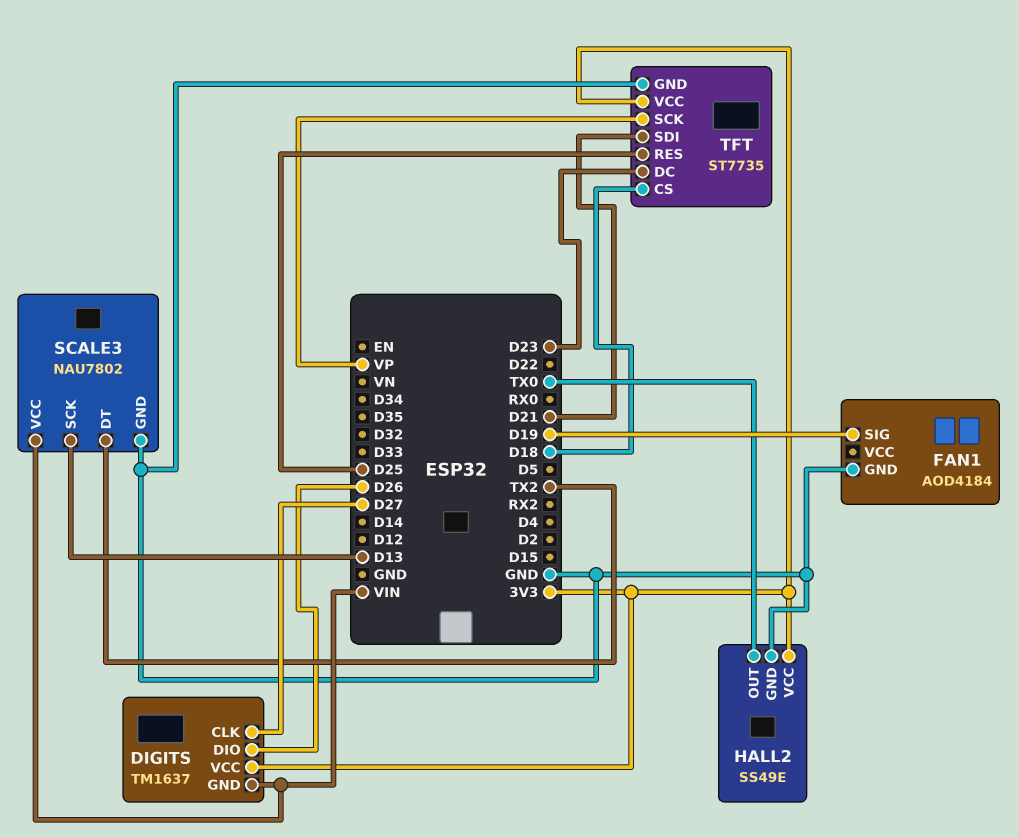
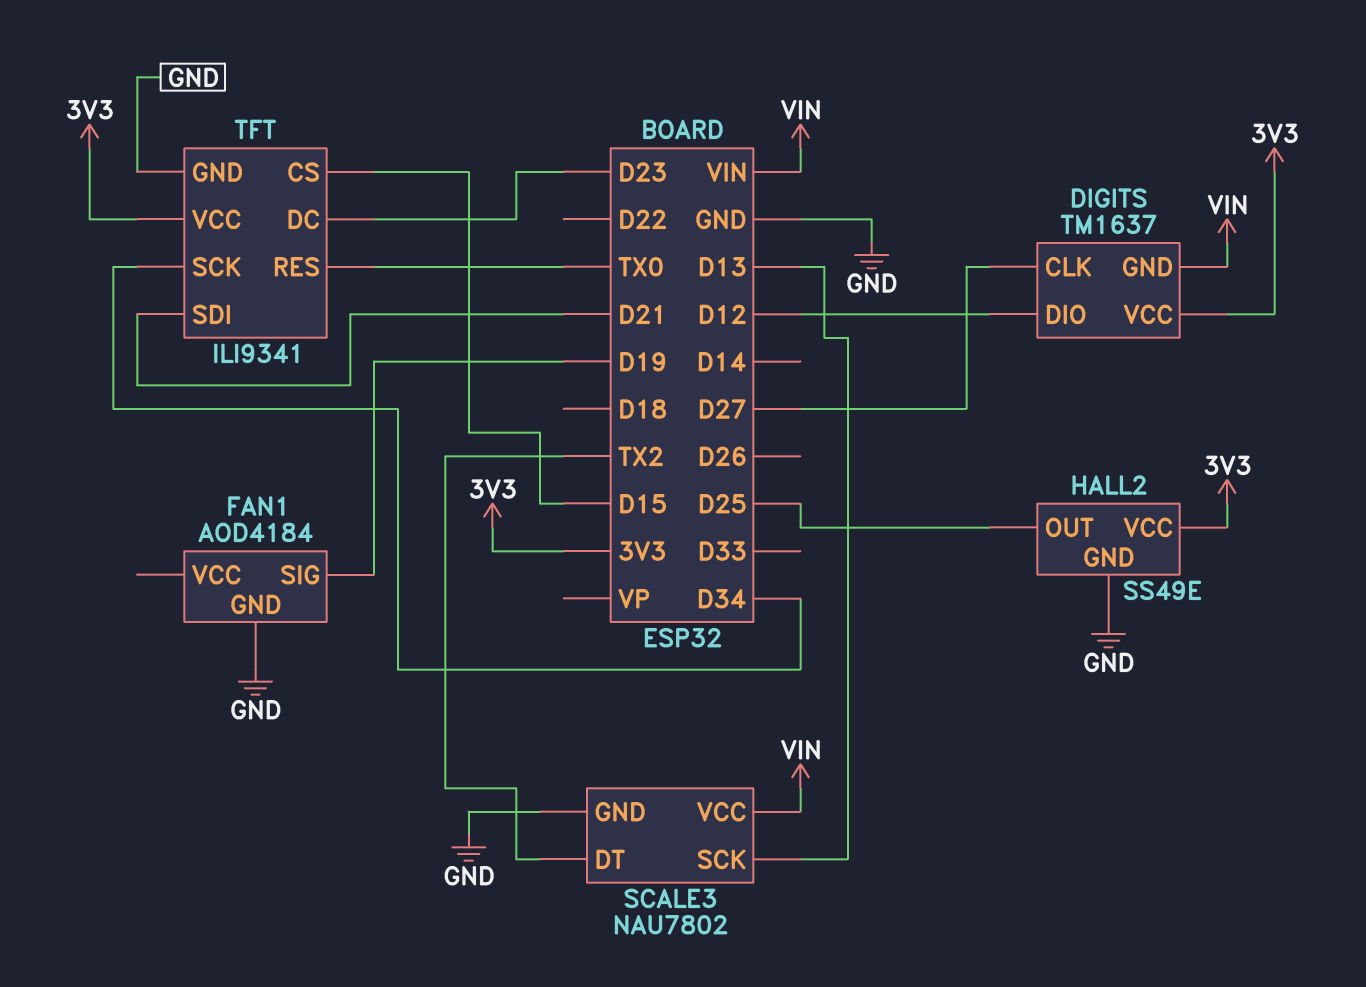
DIGITS pin DIO: D26 -> D12
HALL2 pin OUT: TX0 -> D25
TFT: ST7735 -> ILI9341
TFT pin CS: D18 -> D15
TFT pin RES: D25 -> TX0
TFT pin SCK: VP -> D34

